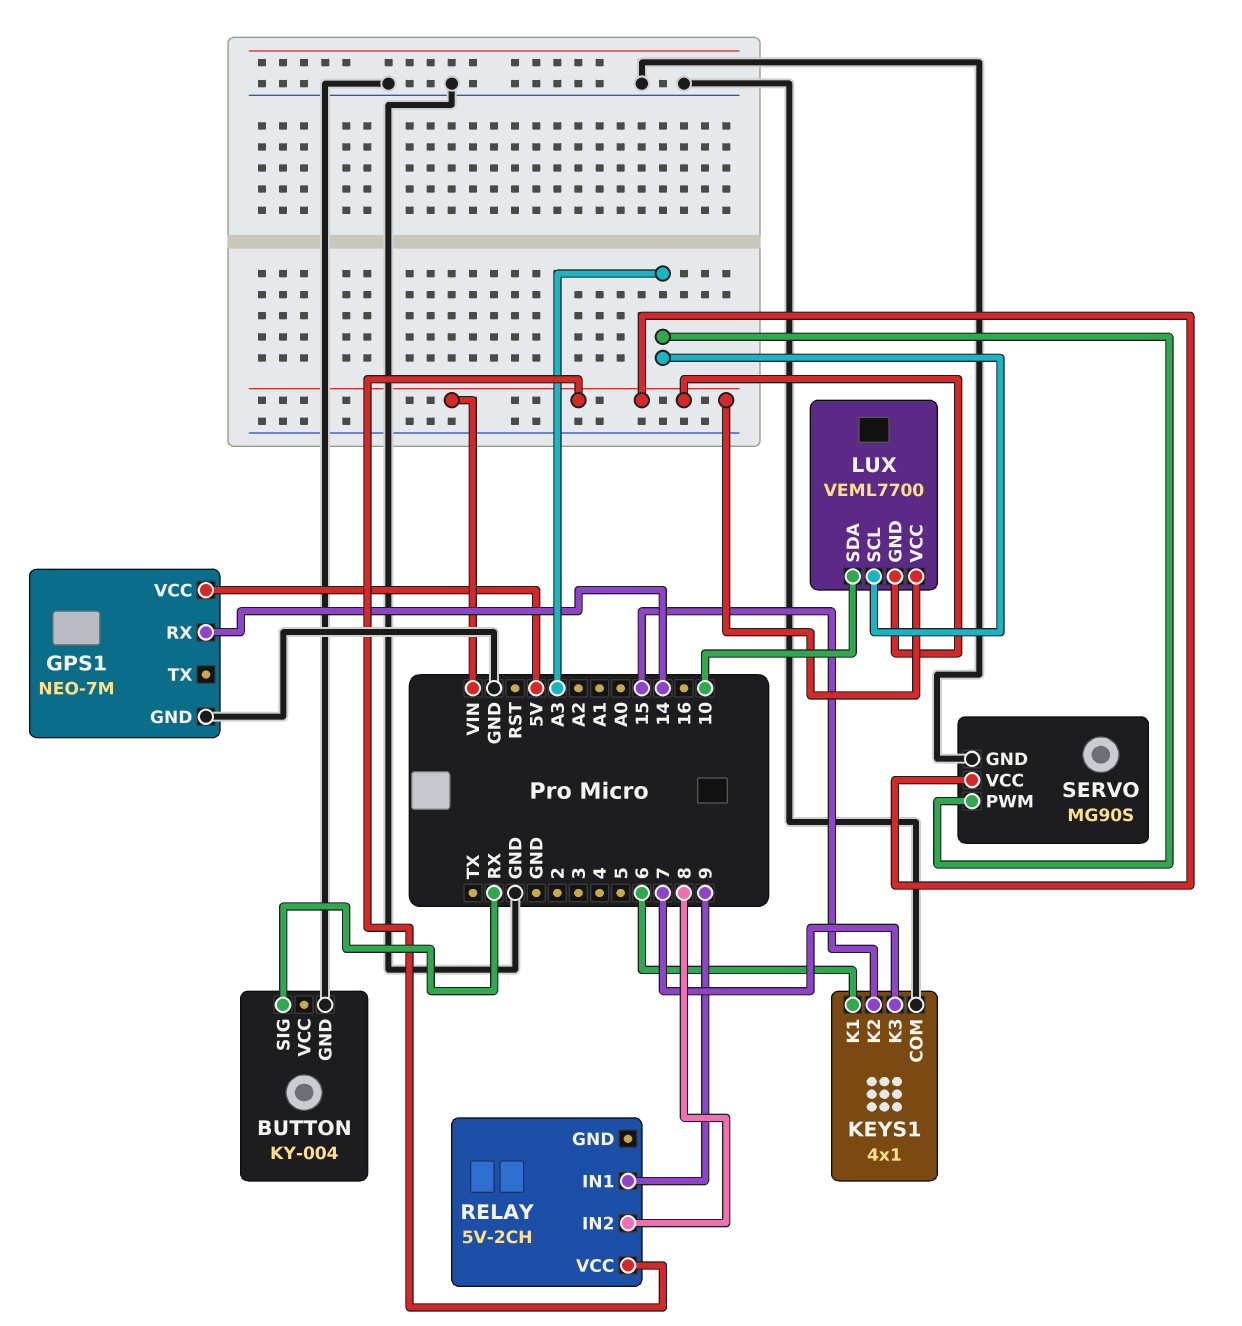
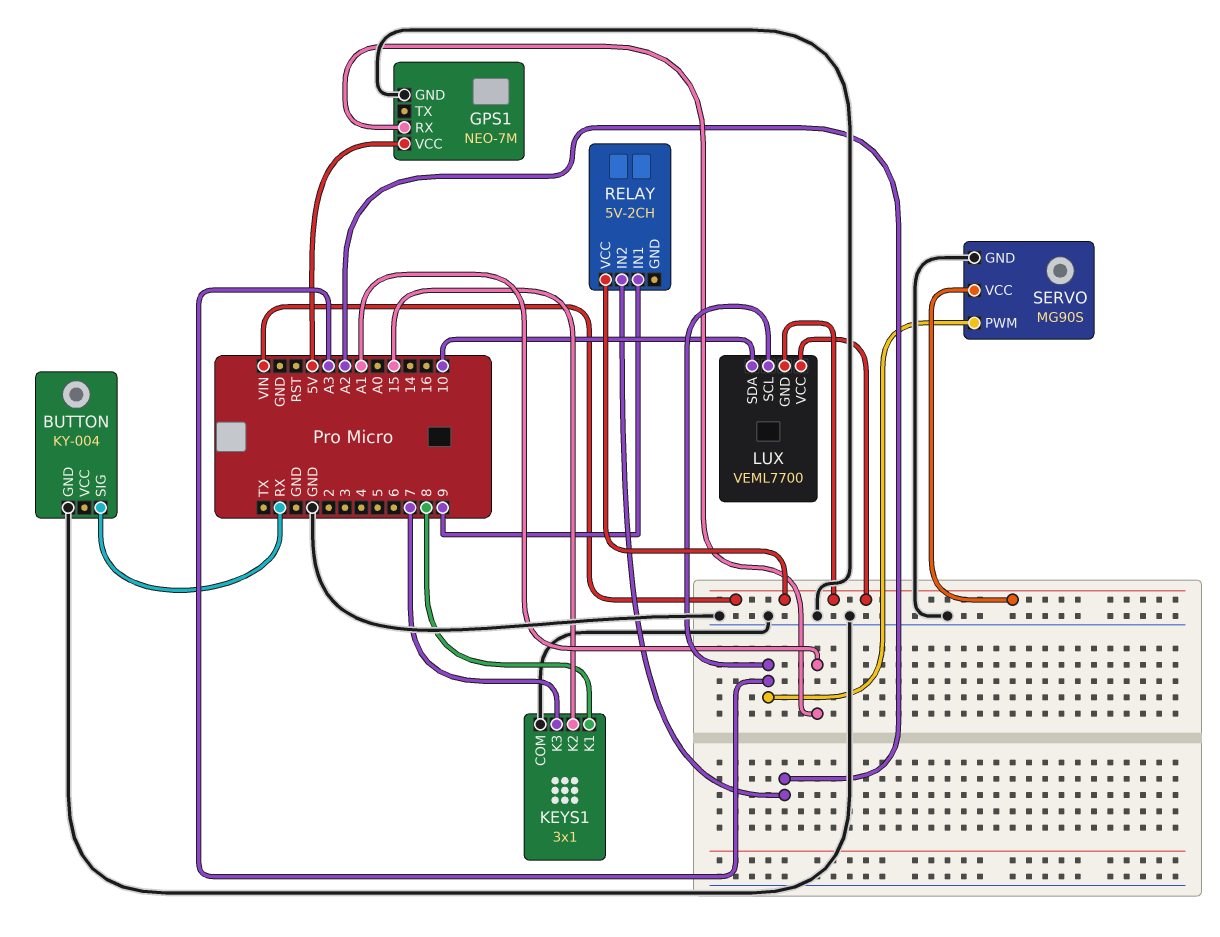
GPS1 pin RX: 14 -> A1
KEYS1: 4x1 -> 3x1
KEYS1 pin K1: 6 -> 8
RELAY pin IN2: 8 -> A2

